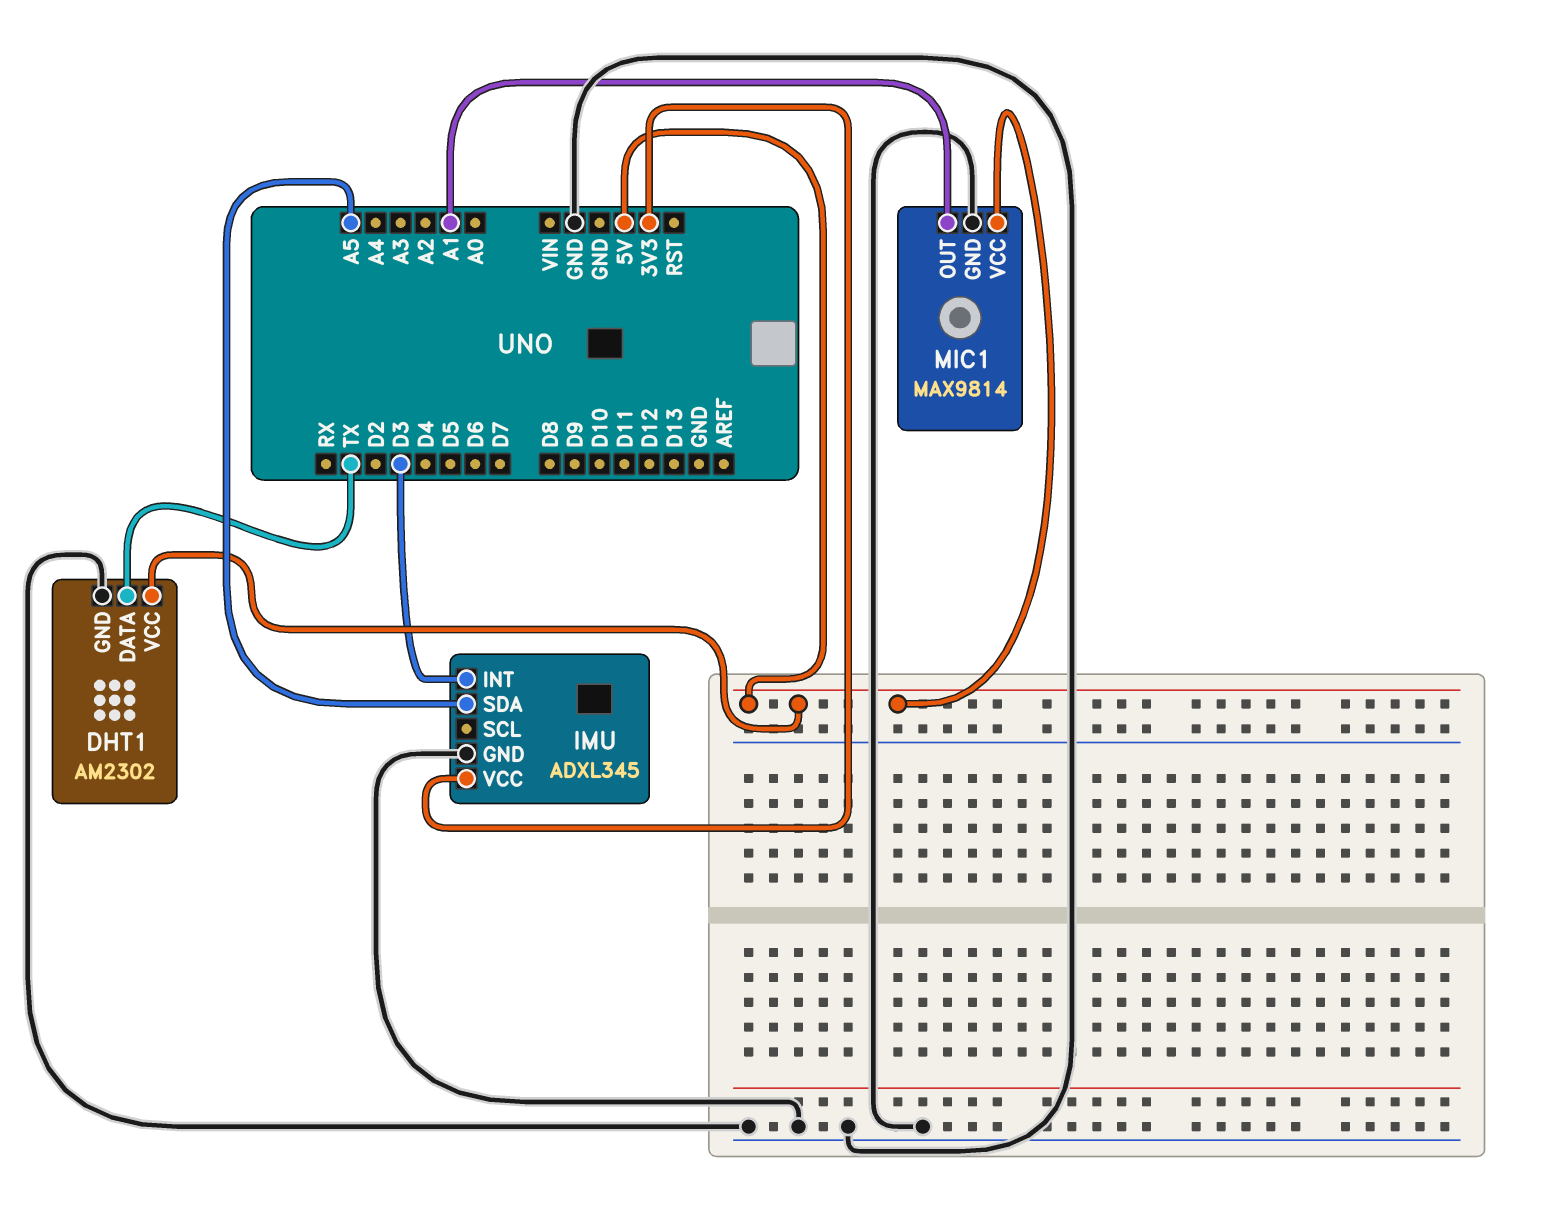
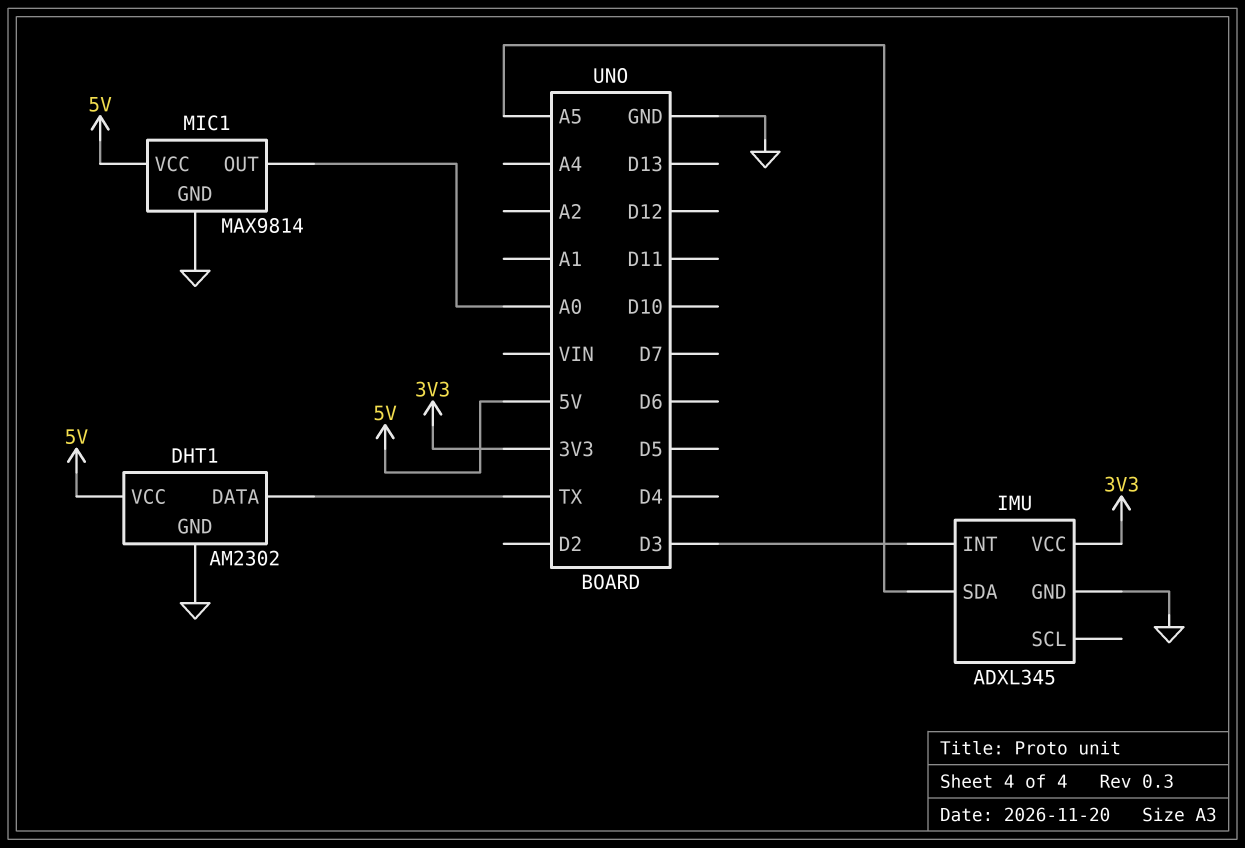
MIC1 pin OUT: A1 -> A0

